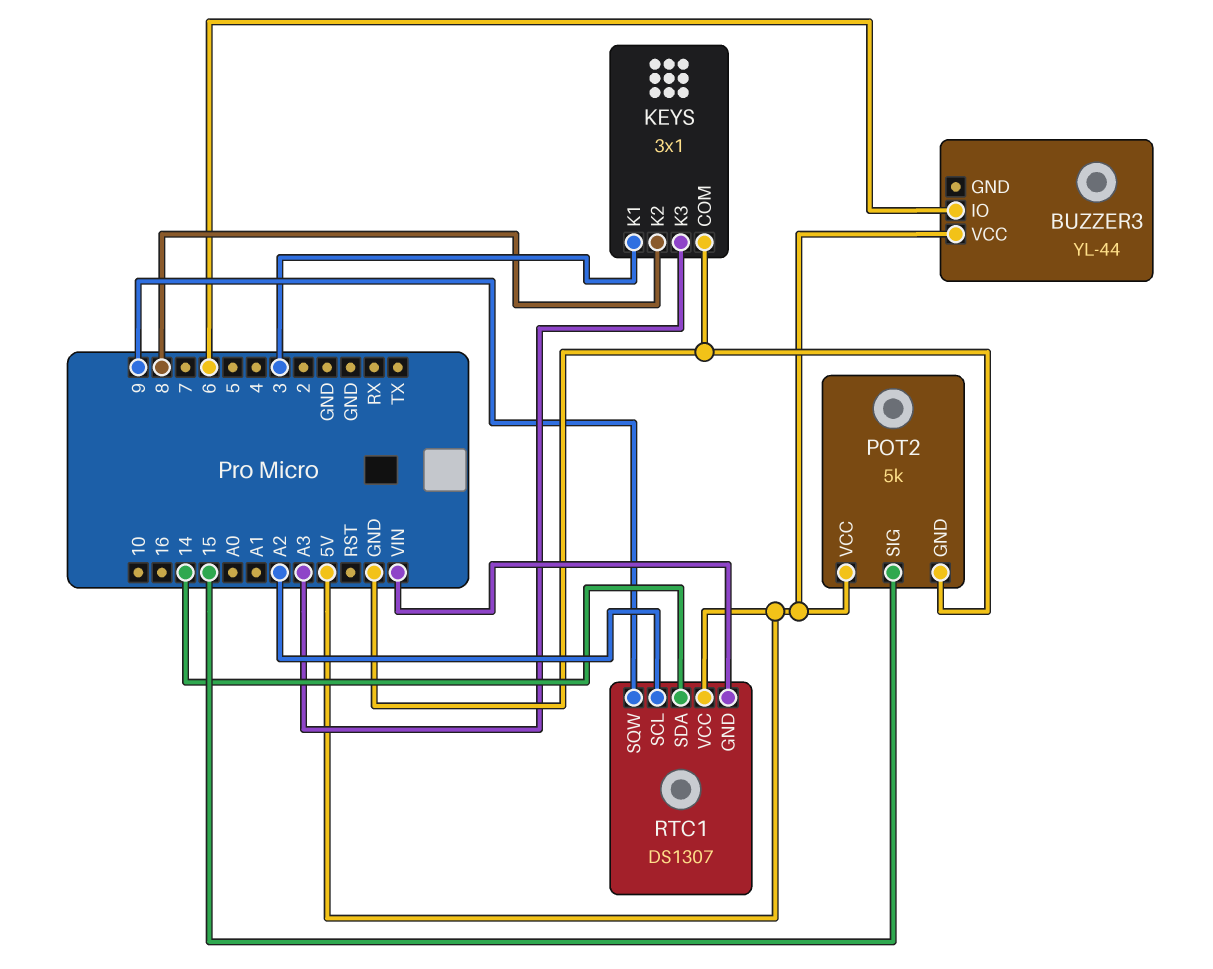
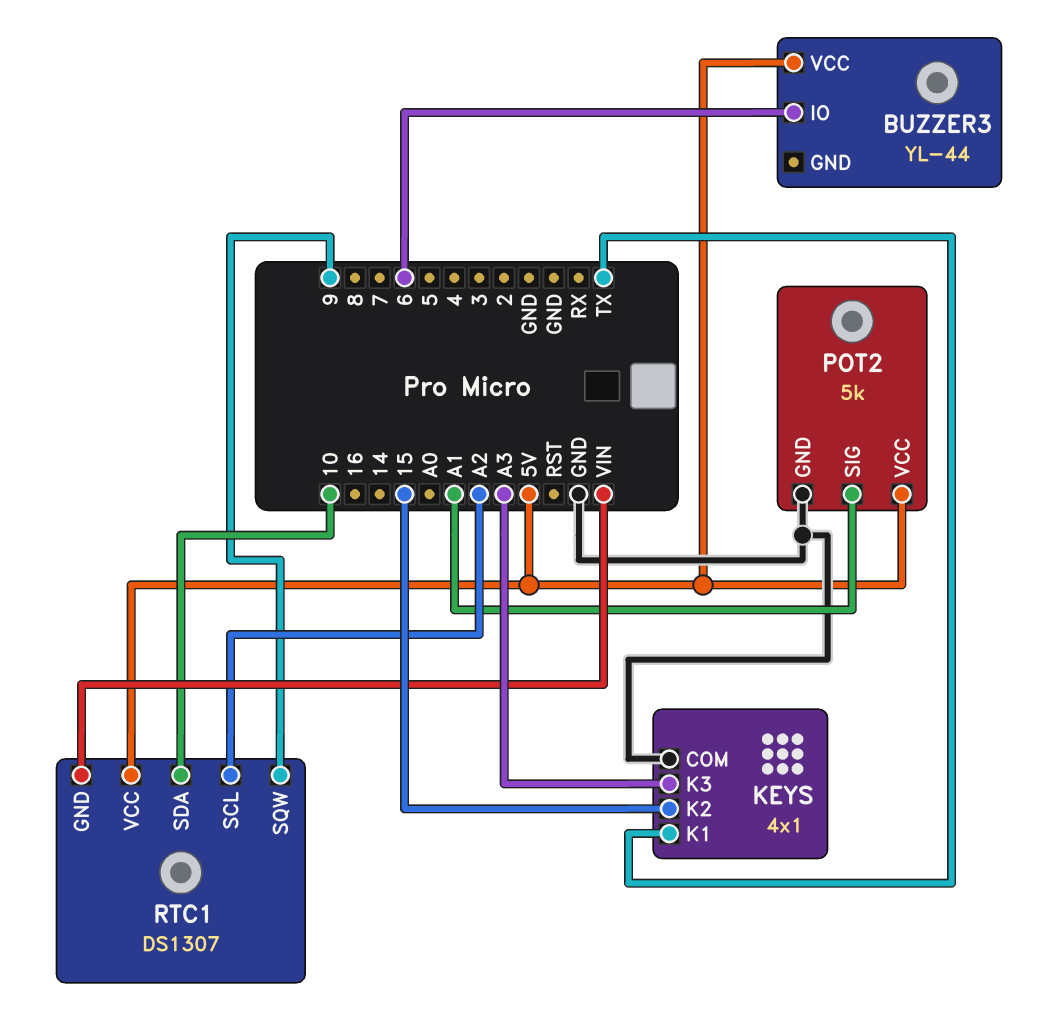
KEYS: 3x1 -> 4x1
KEYS pin K1: 3 -> TX
KEYS pin K2: 8 -> 15
POT2 pin SIG: 15 -> A1
RTC1 pin SDA: 14 -> 10

